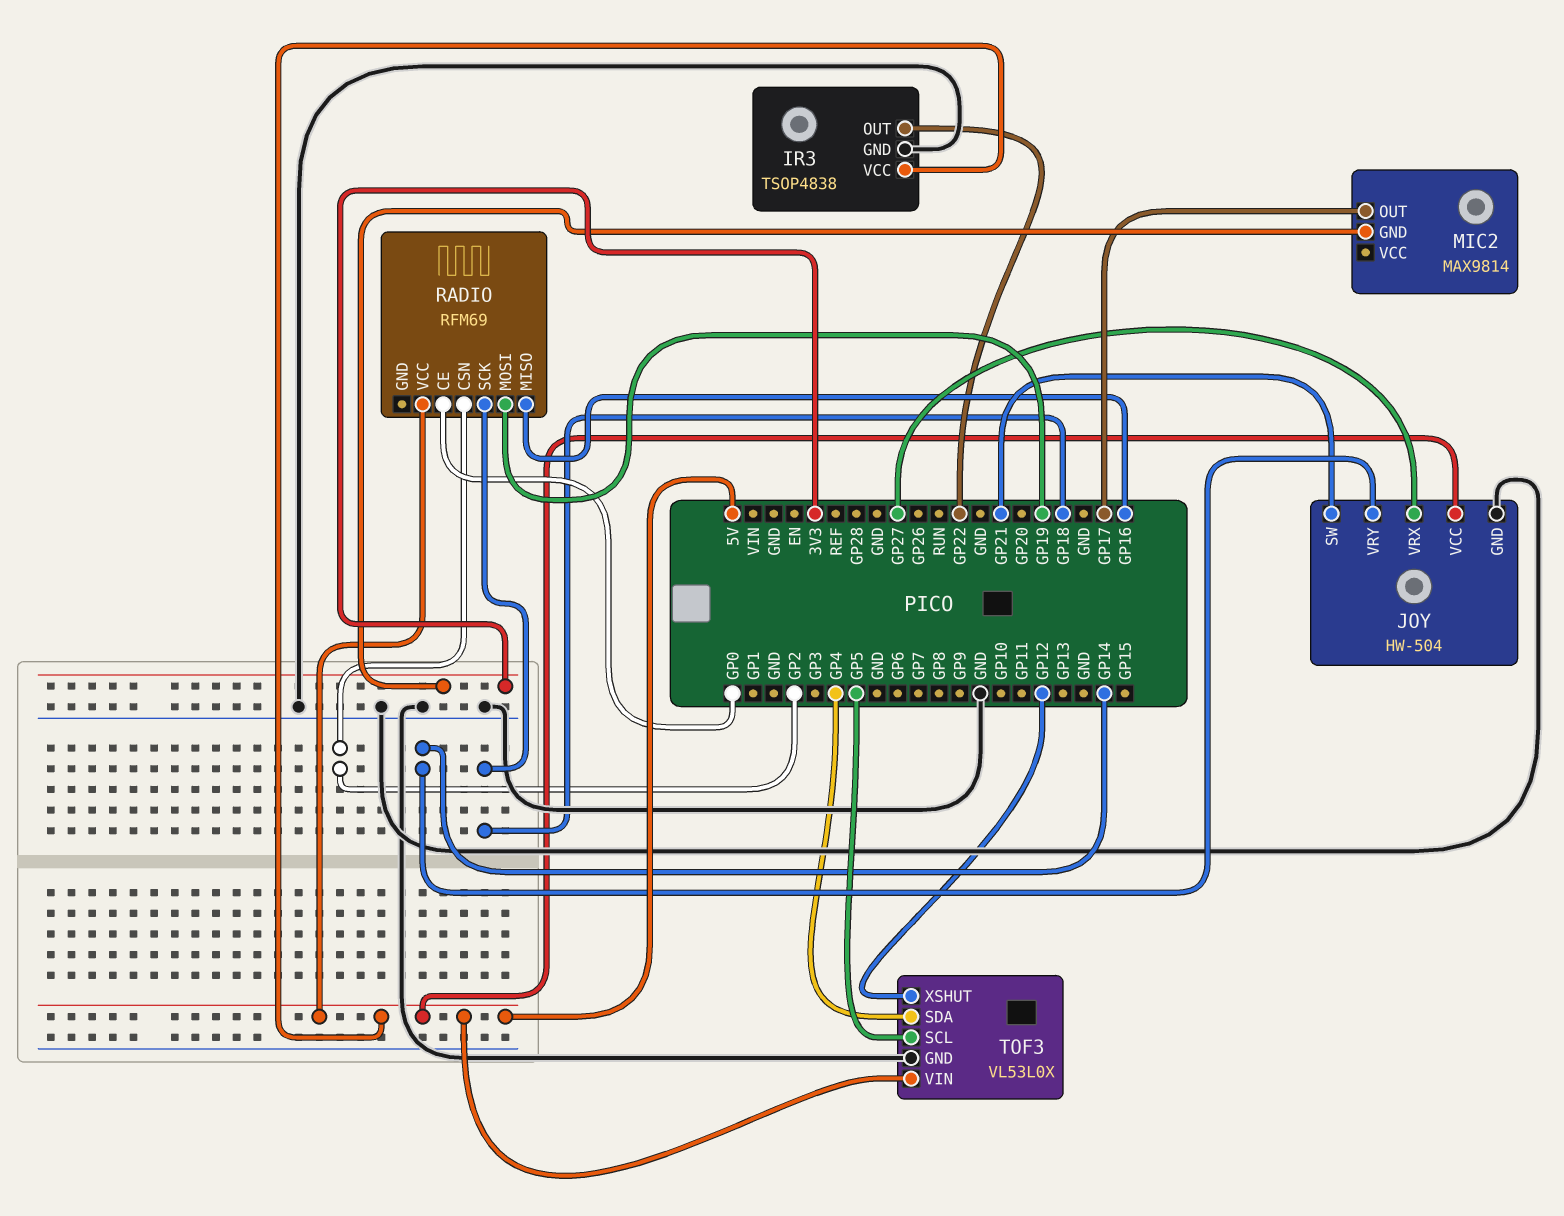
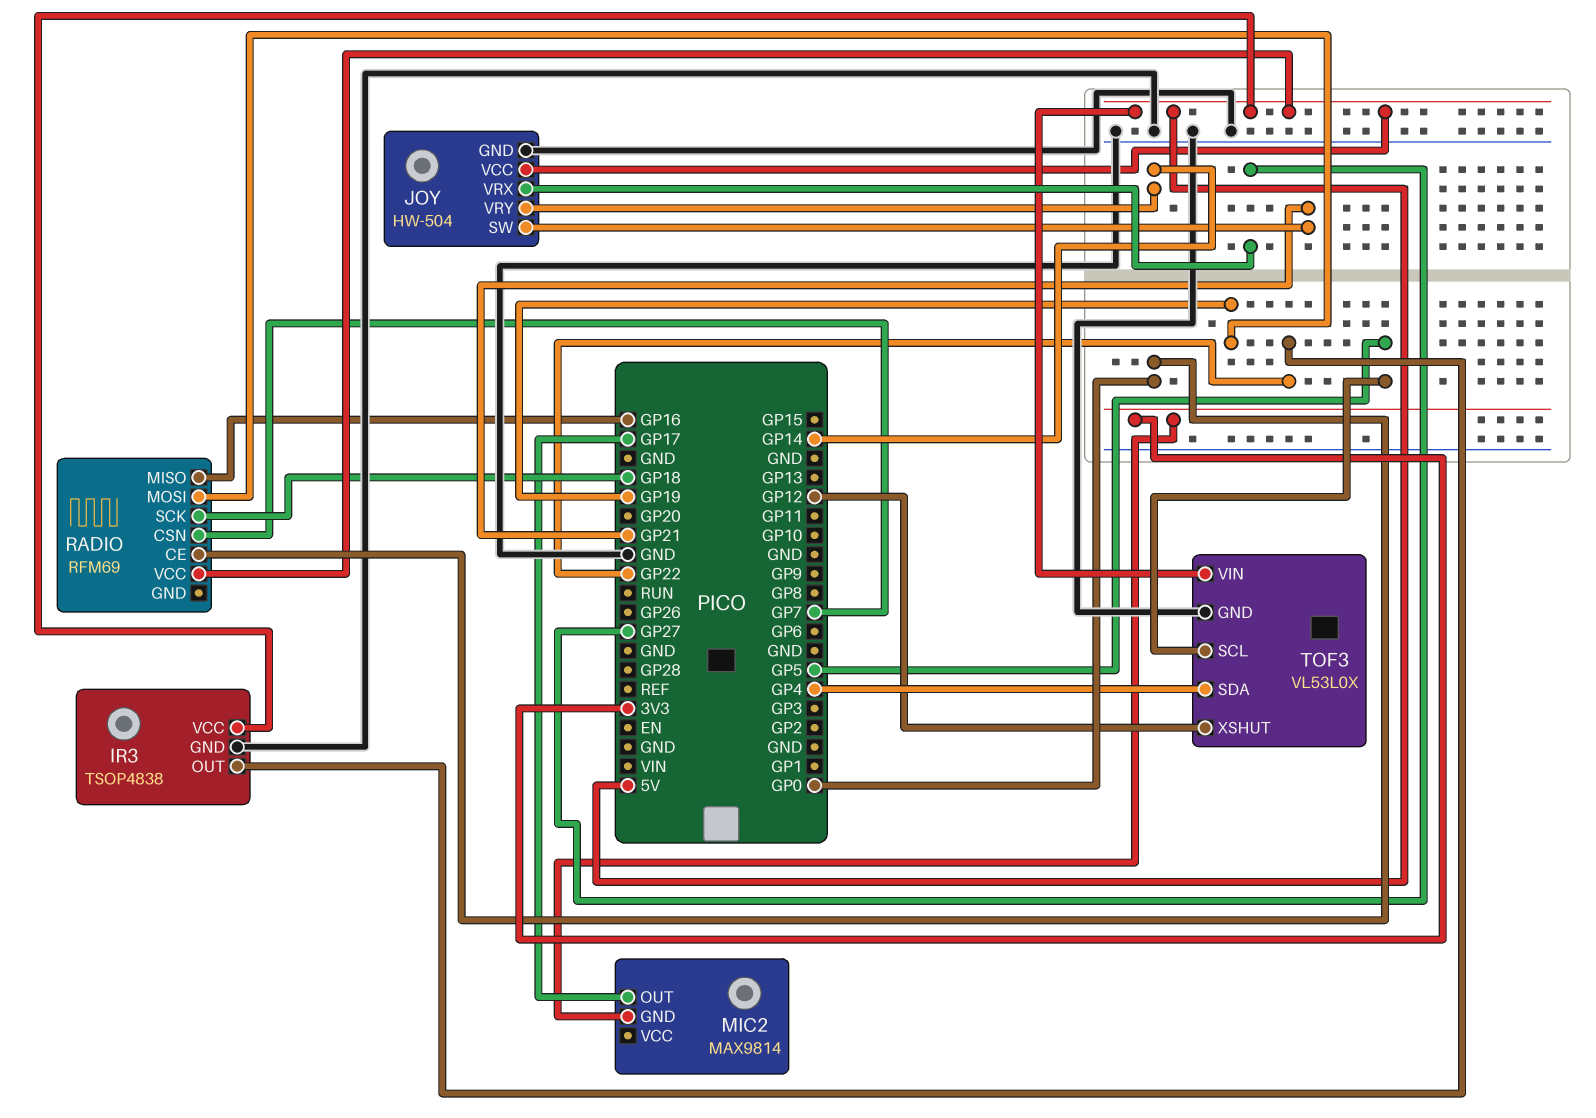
RADIO pin CSN: GP2 -> GP7

